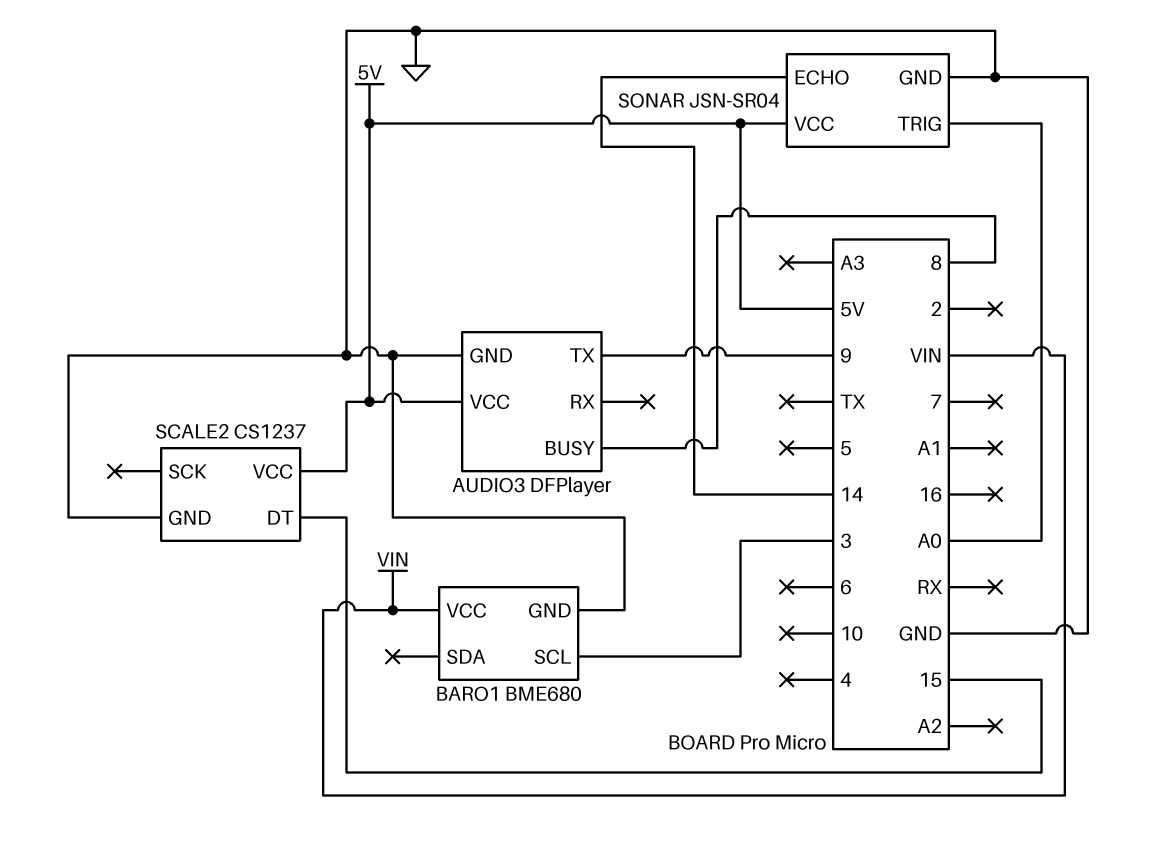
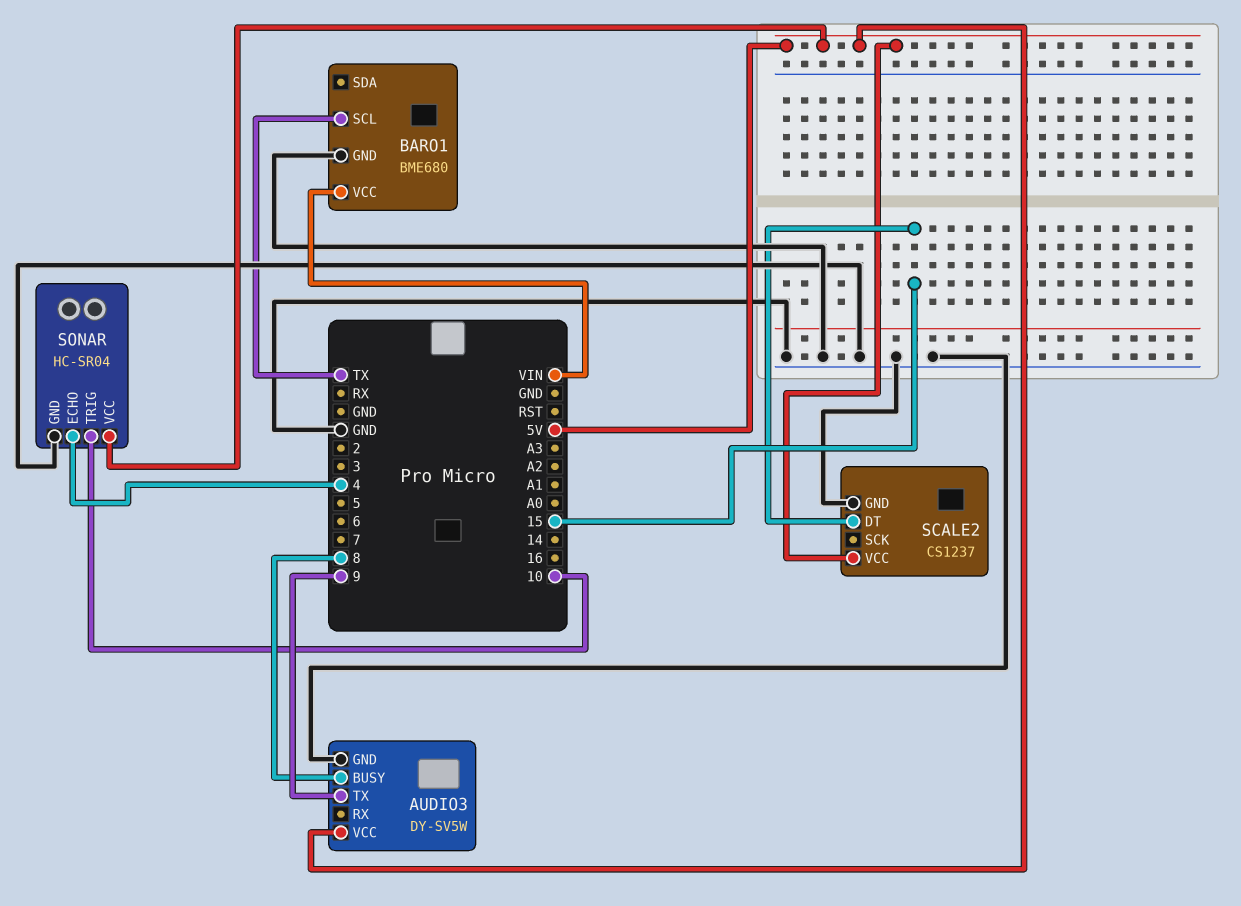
AUDIO3: DFPlayer -> DY-SV5W
BARO1 pin SCL: 3 -> TX
SONAR: JSN-SR04 -> HC-SR04
SONAR pin ECHO: 14 -> 4
SONAR pin TRIG: A0 -> 10

